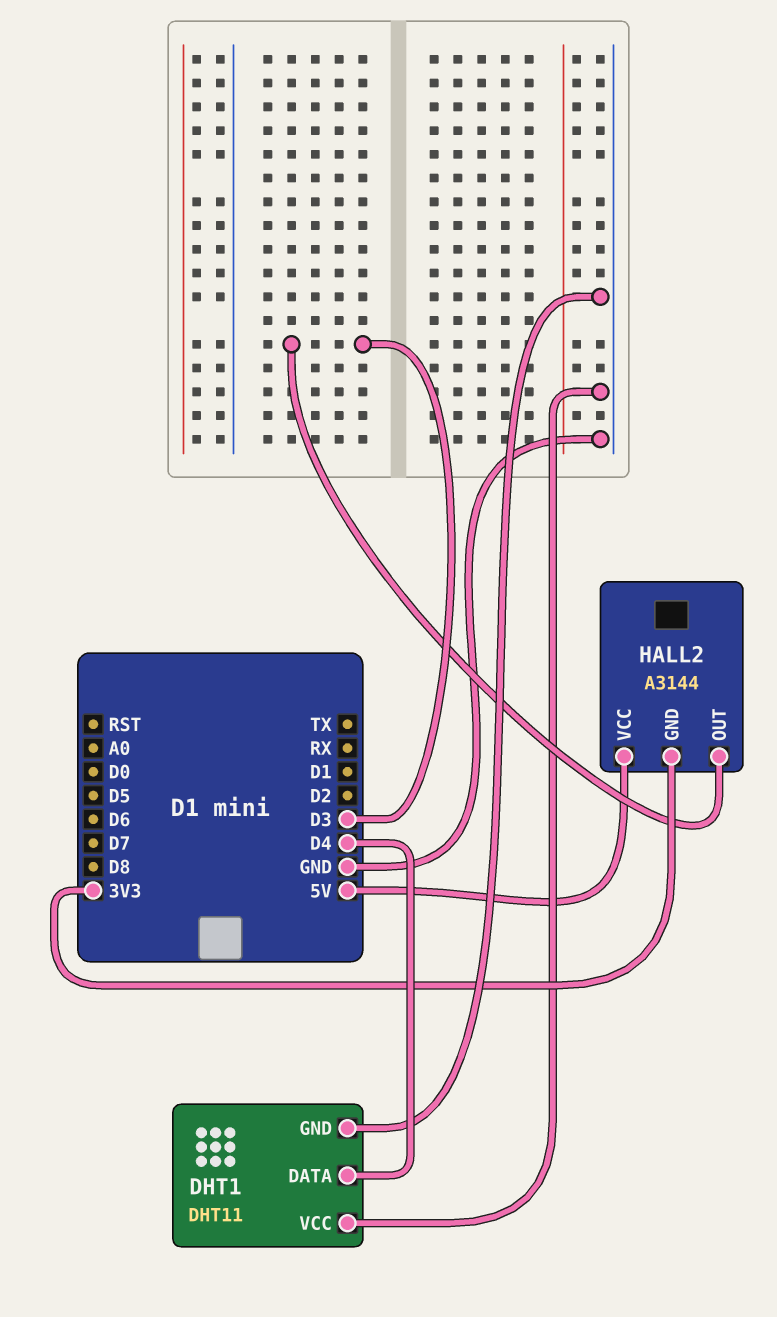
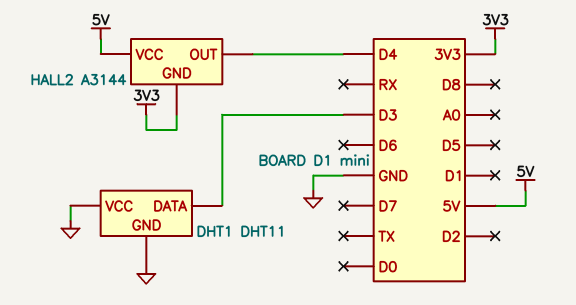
DHT1 pin DATA: D4 -> D3
HALL2 pin OUT: D3 -> D4

